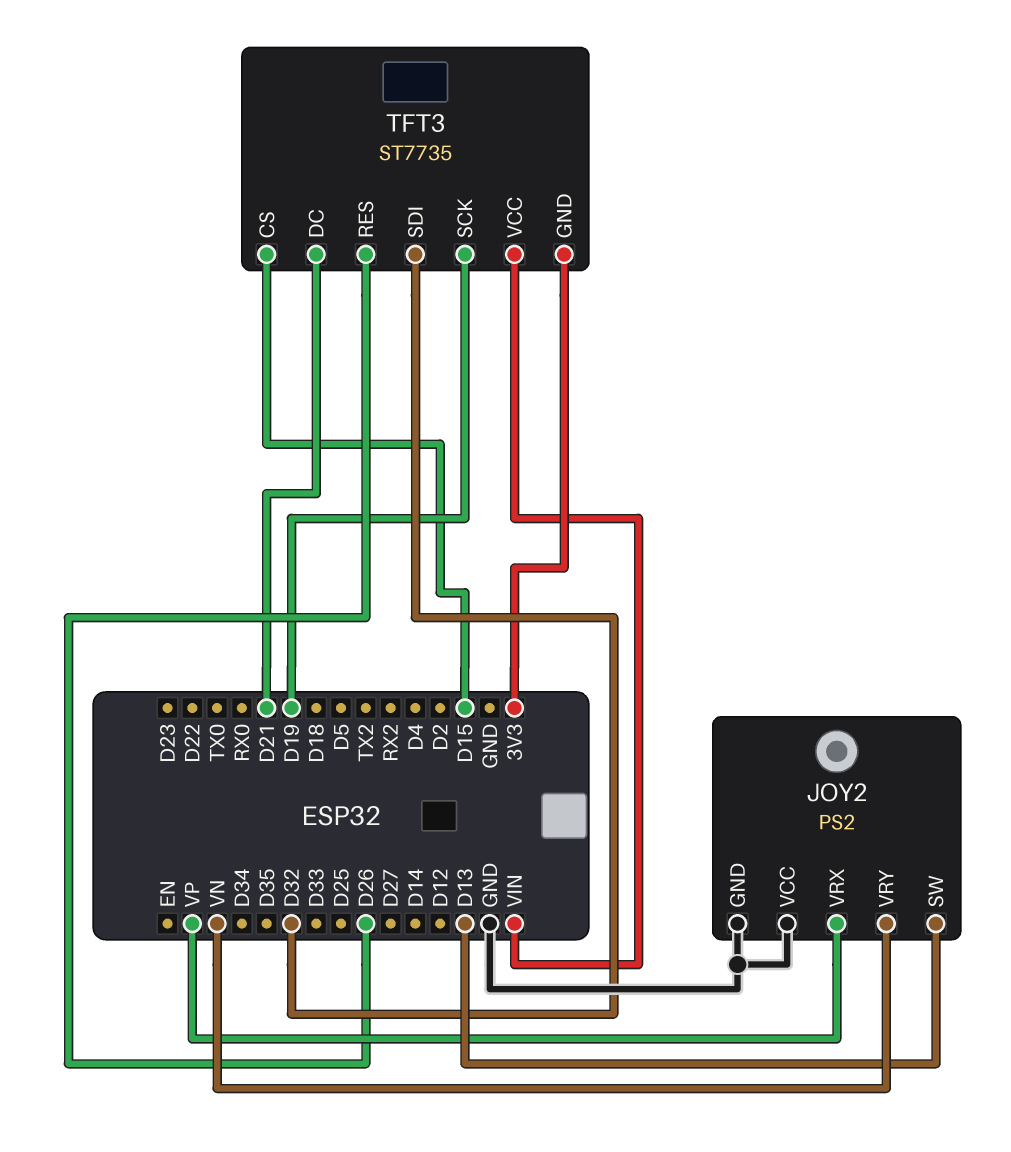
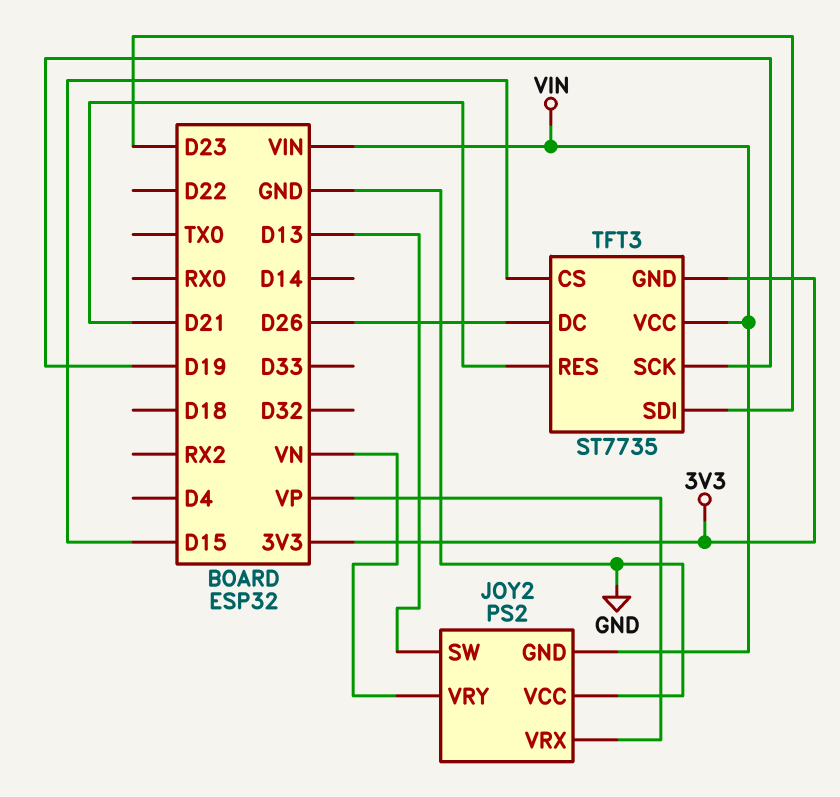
JOY2 pin GND: GND -> VIN
TFT3 pin DC: D21 -> D26
TFT3 pin RES: D26 -> D21
TFT3 pin SDI: D32 -> D23

